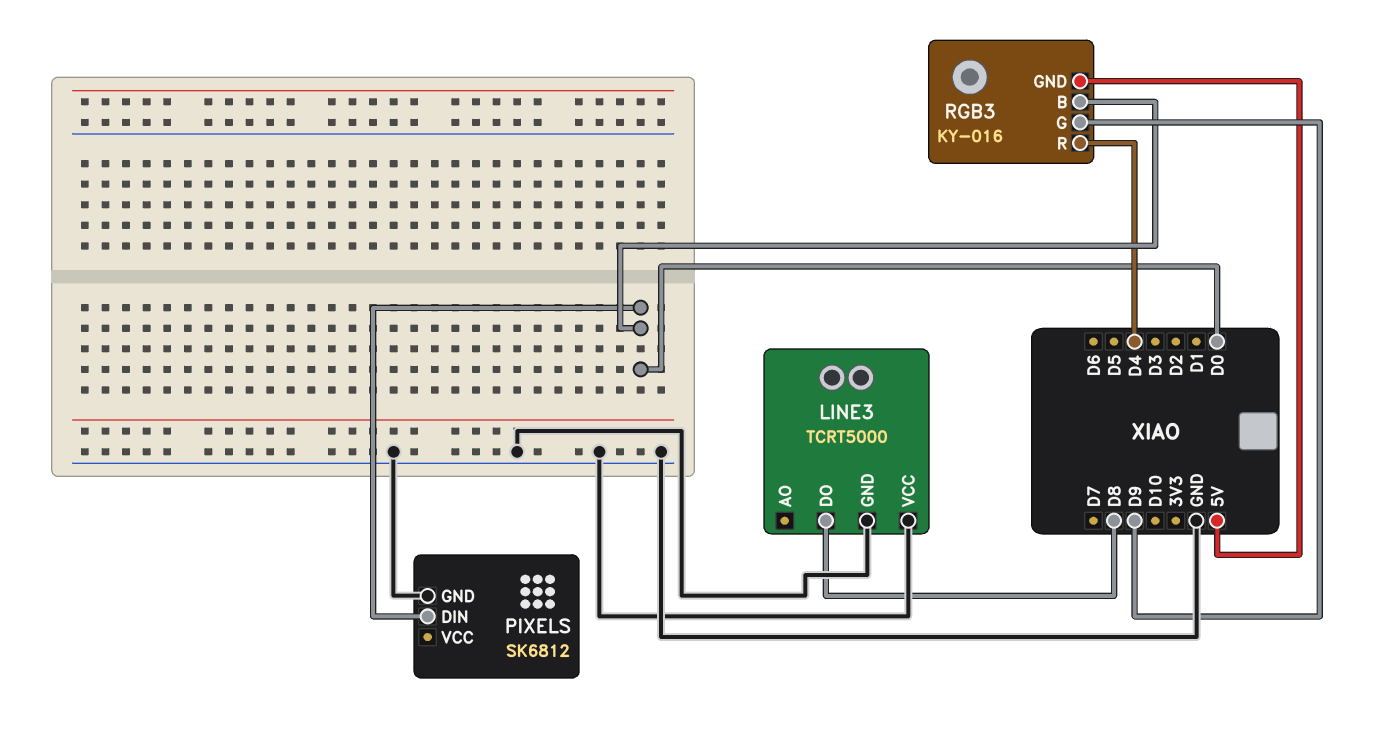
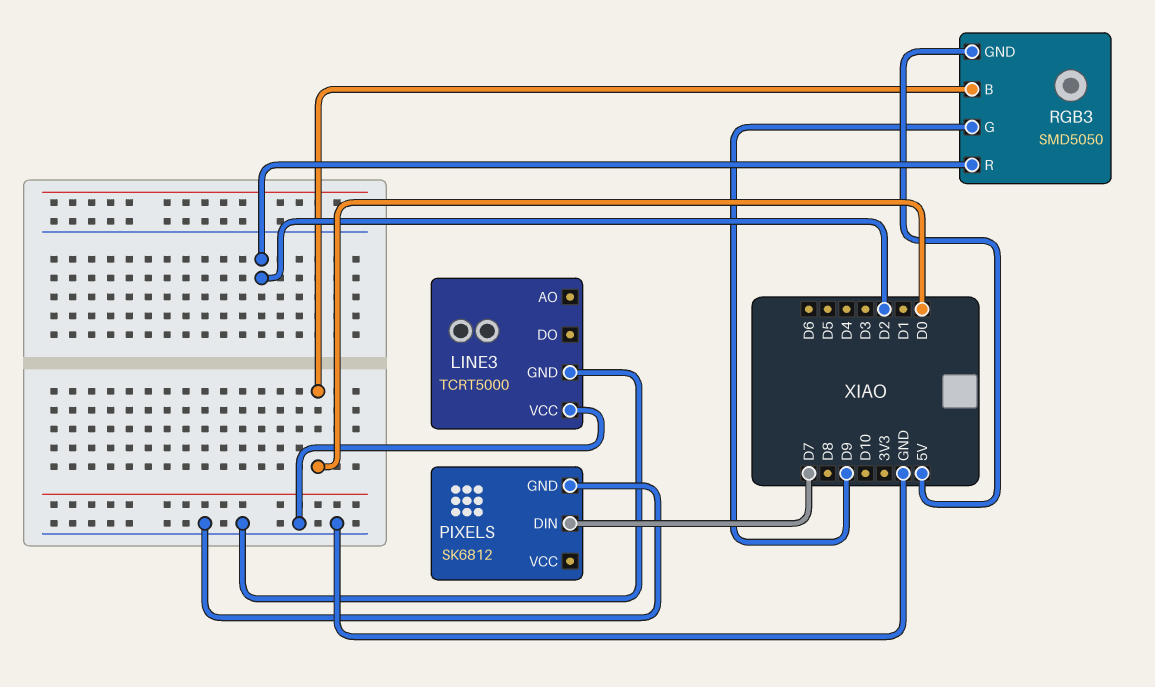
LINE3 pin DO: D8 -> none
PIXELS pin DIN: D0 -> D7
RGB3: KY-016 -> SMD5050
RGB3 pin R: D4 -> D2

